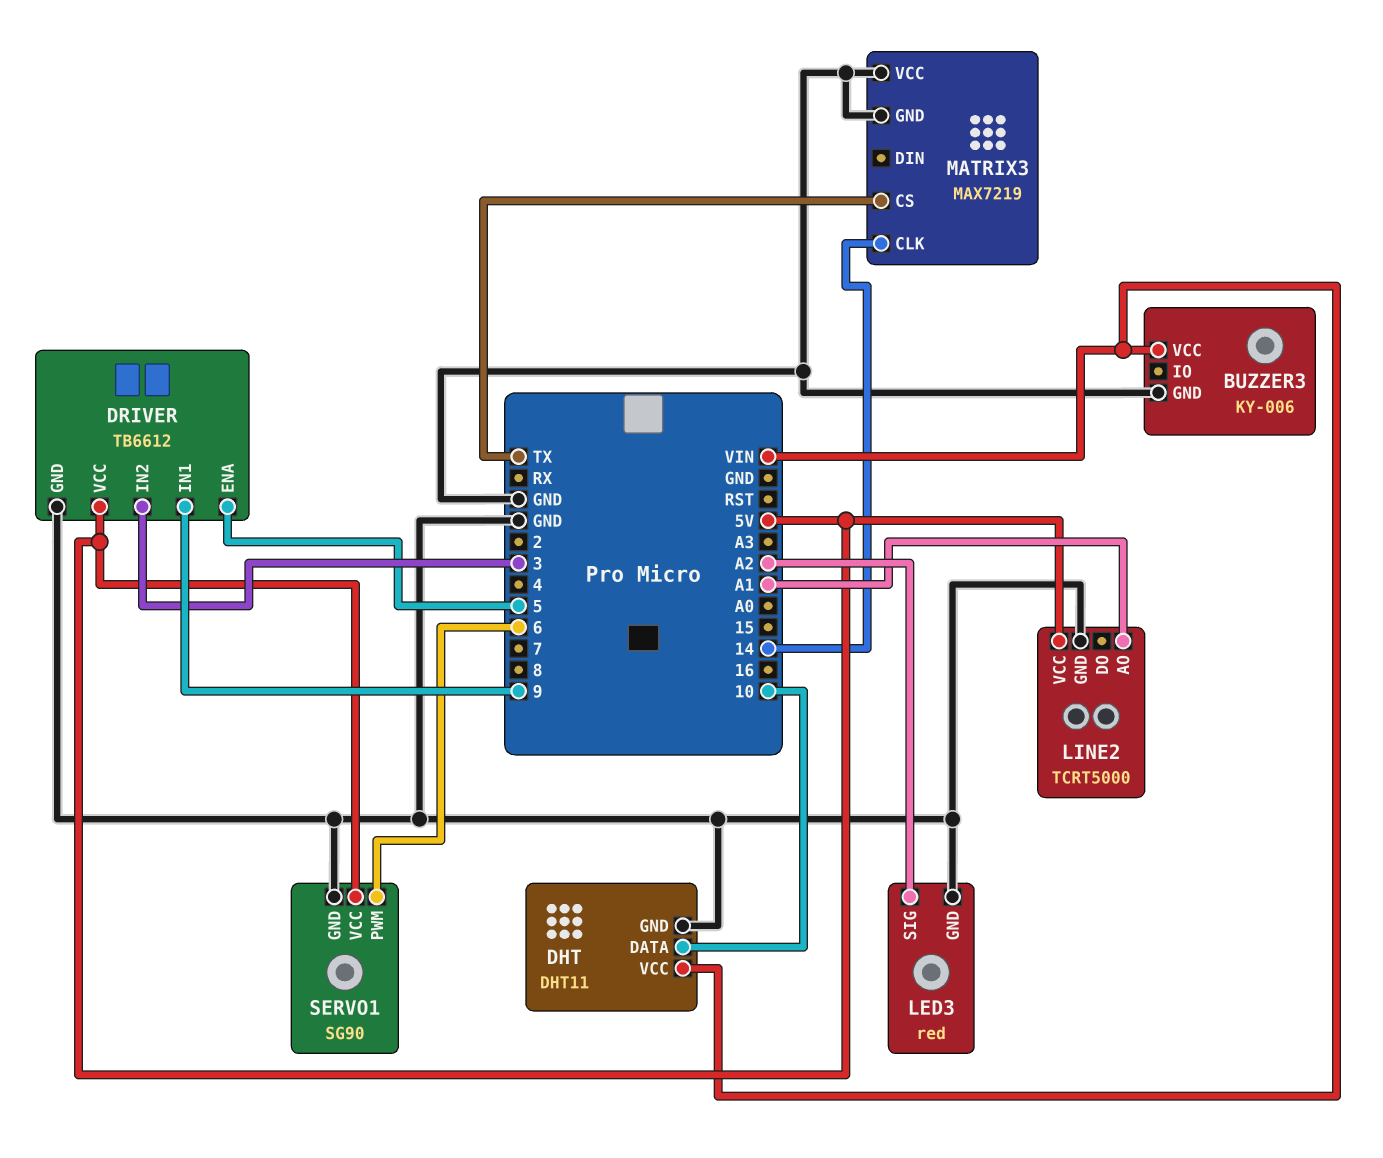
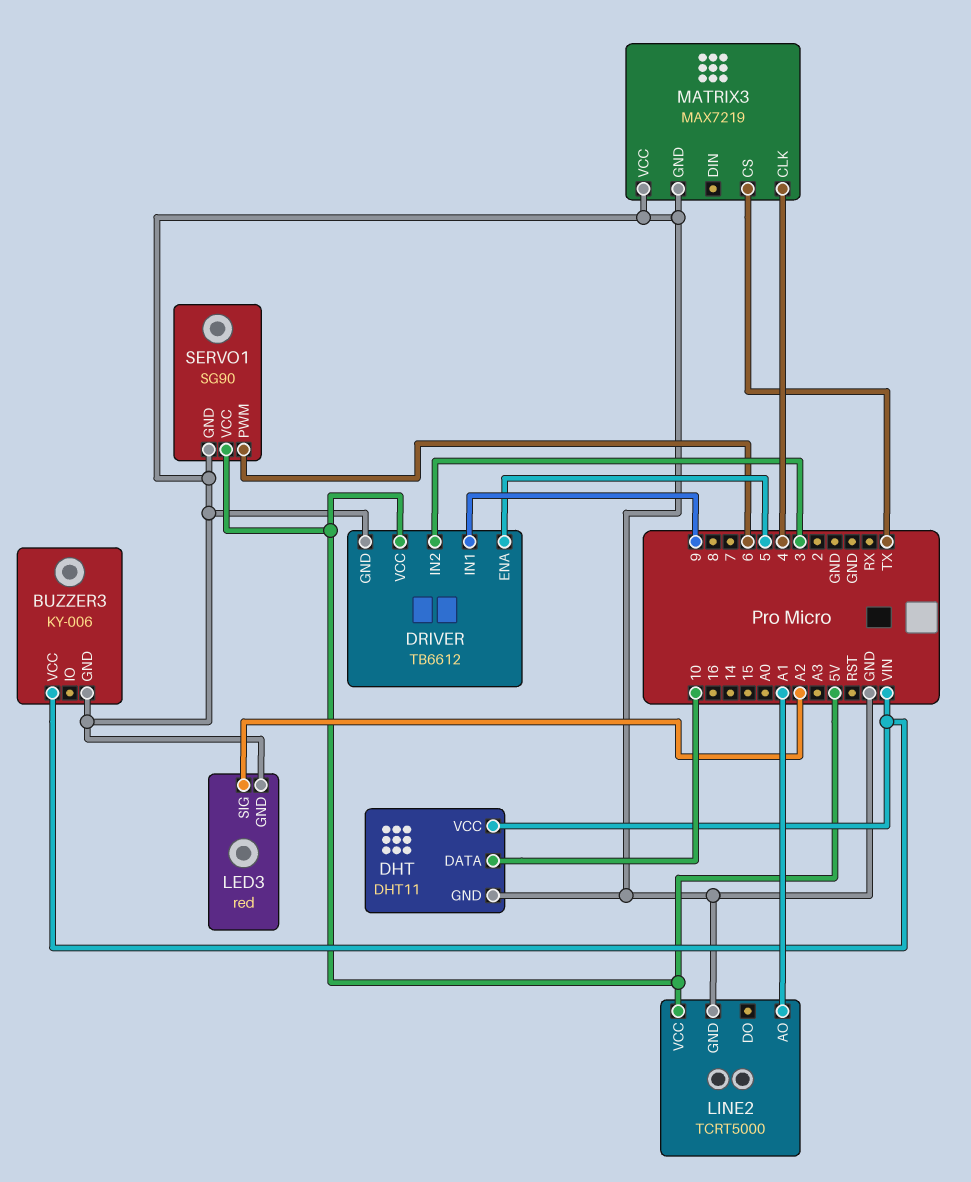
MATRIX3 pin CLK: 14 -> 4

